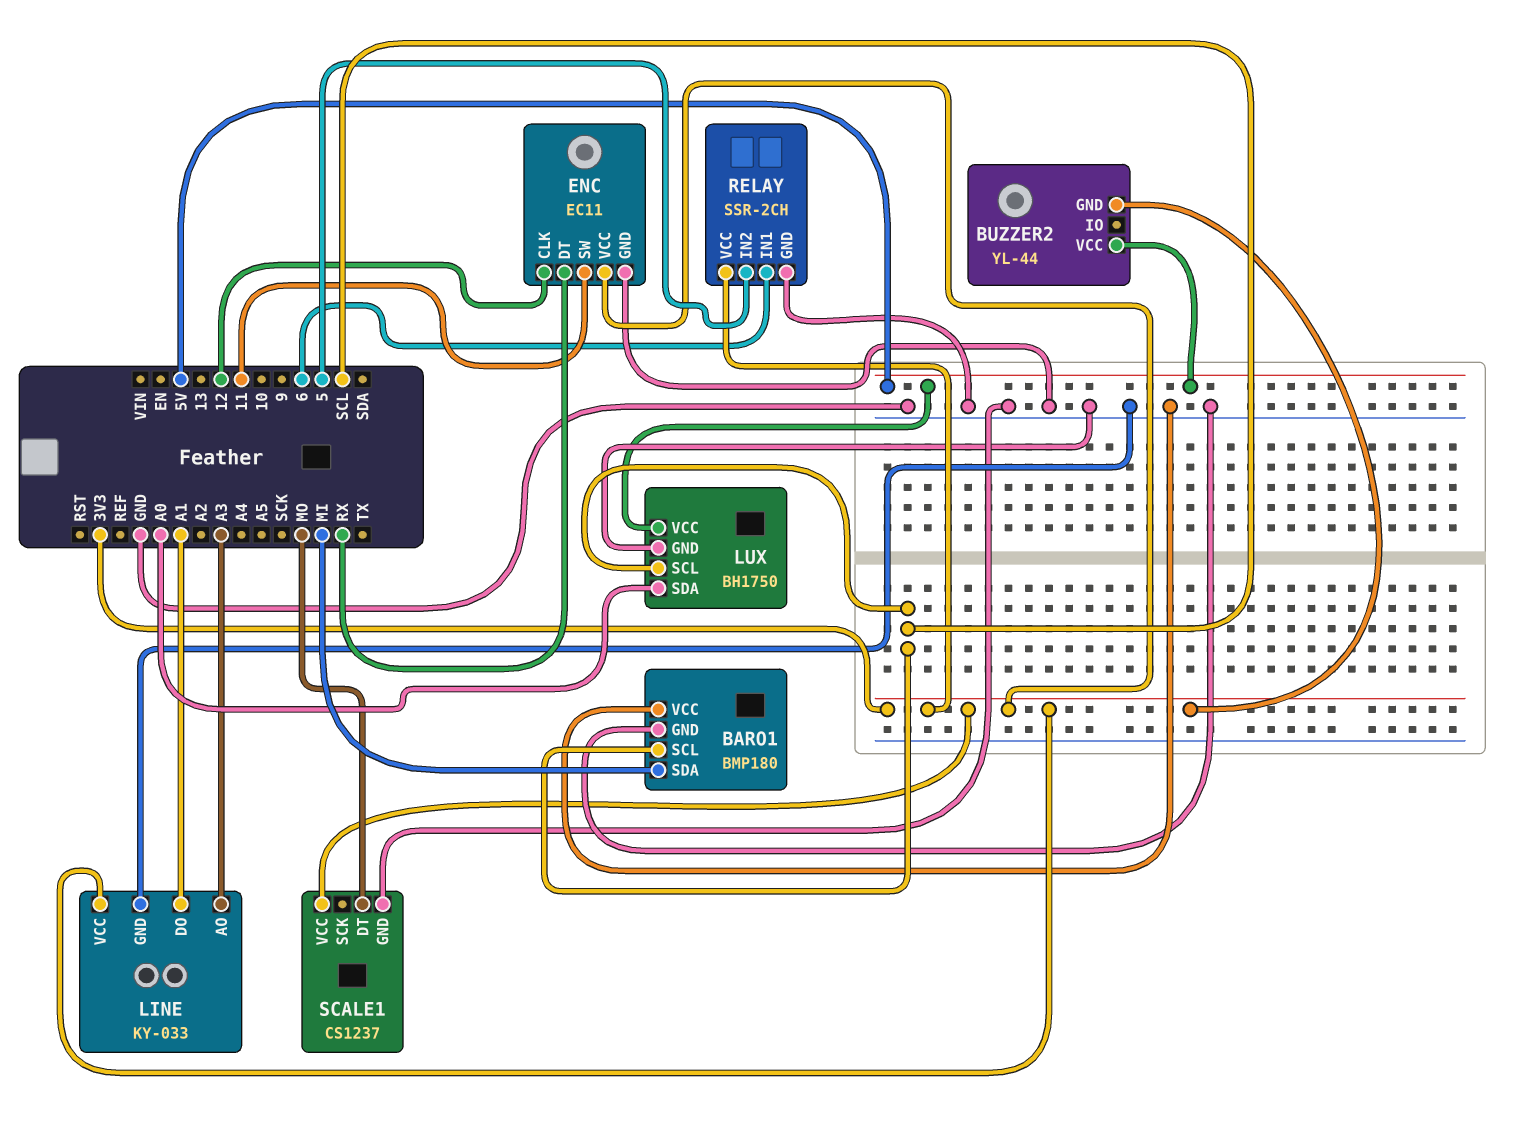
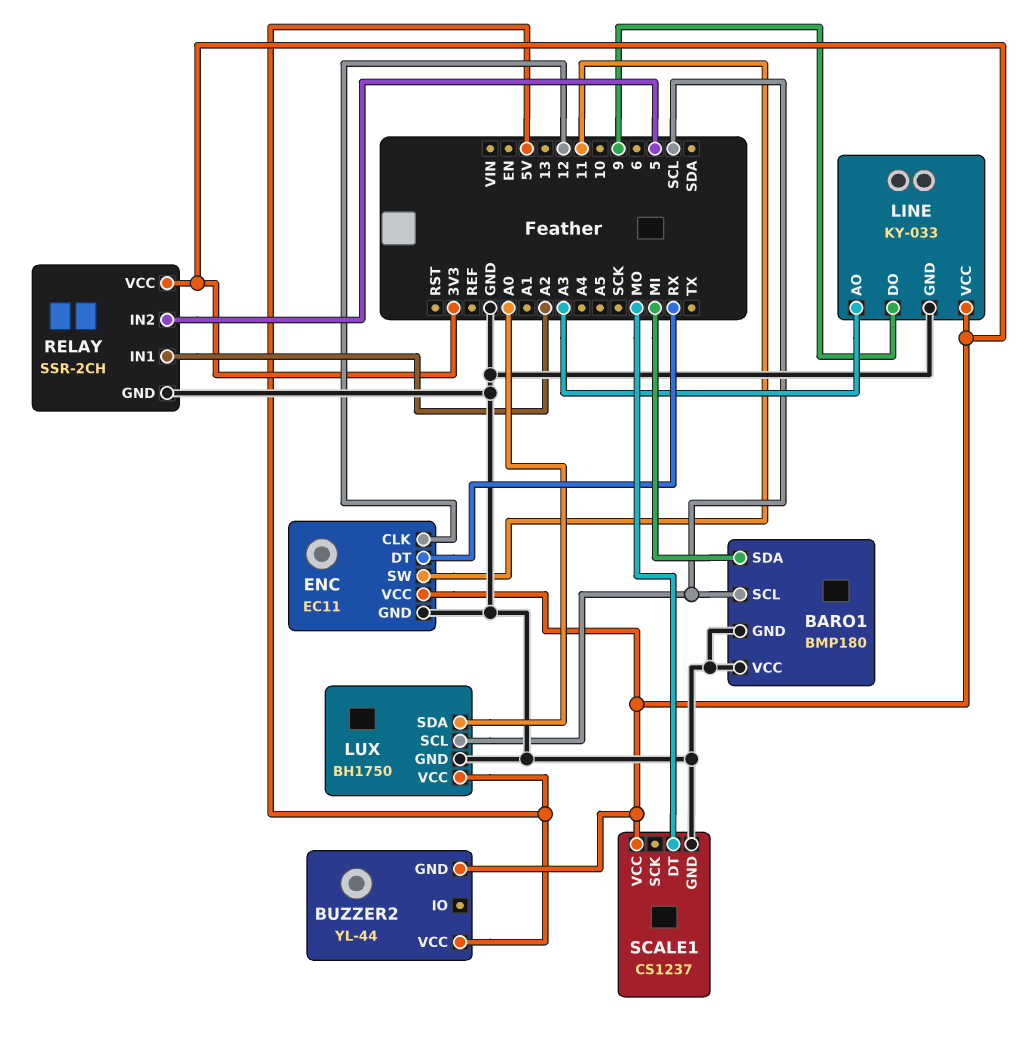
LINE pin DO: A1 -> 9
RELAY pin IN1: 6 -> A2

